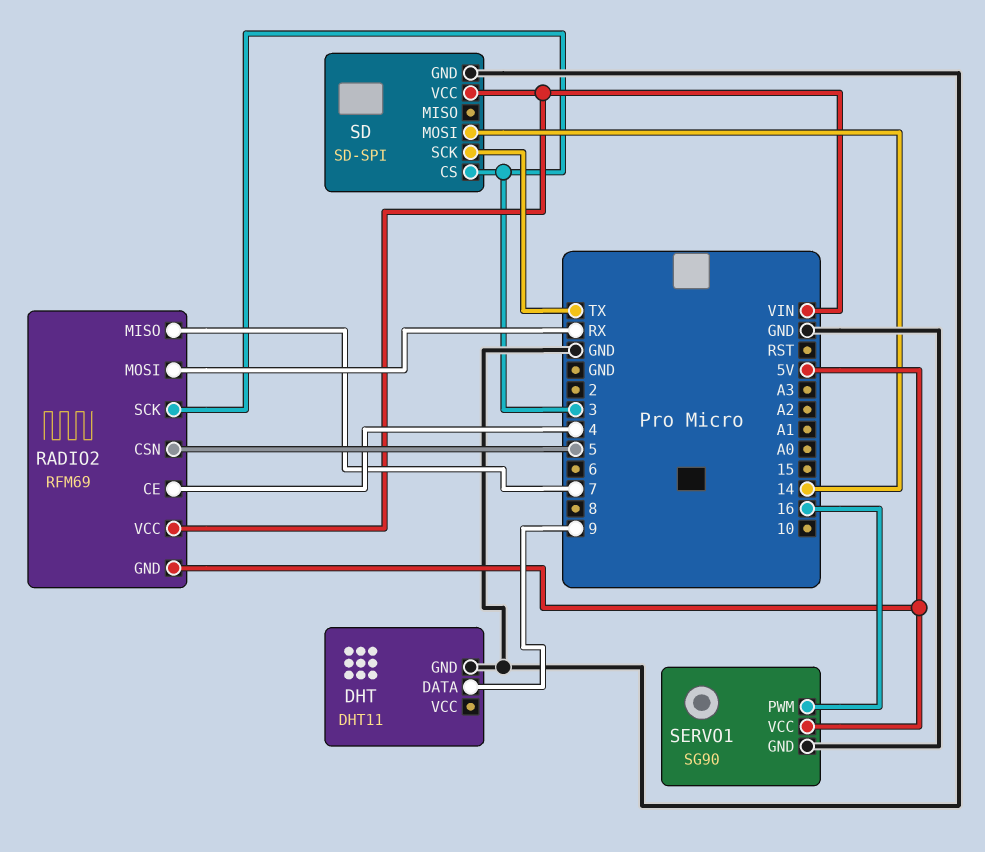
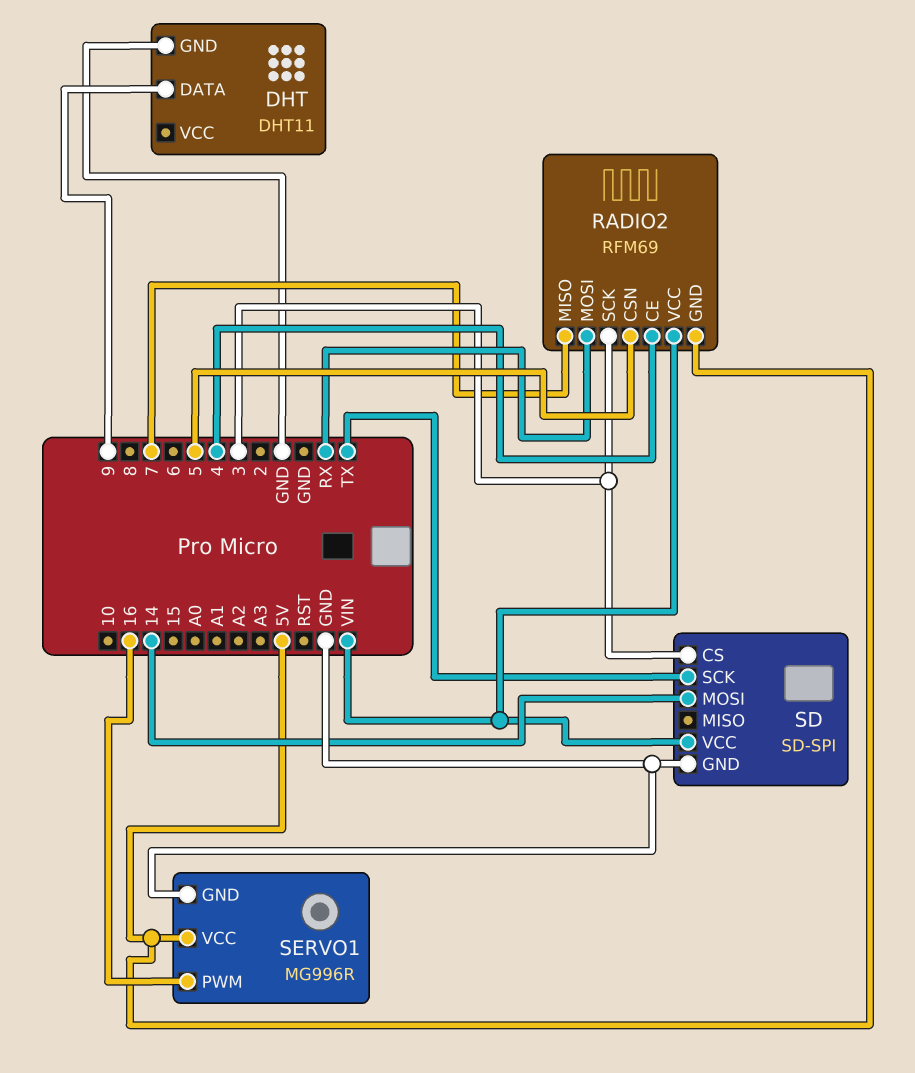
SERVO1: SG90 -> MG996R

